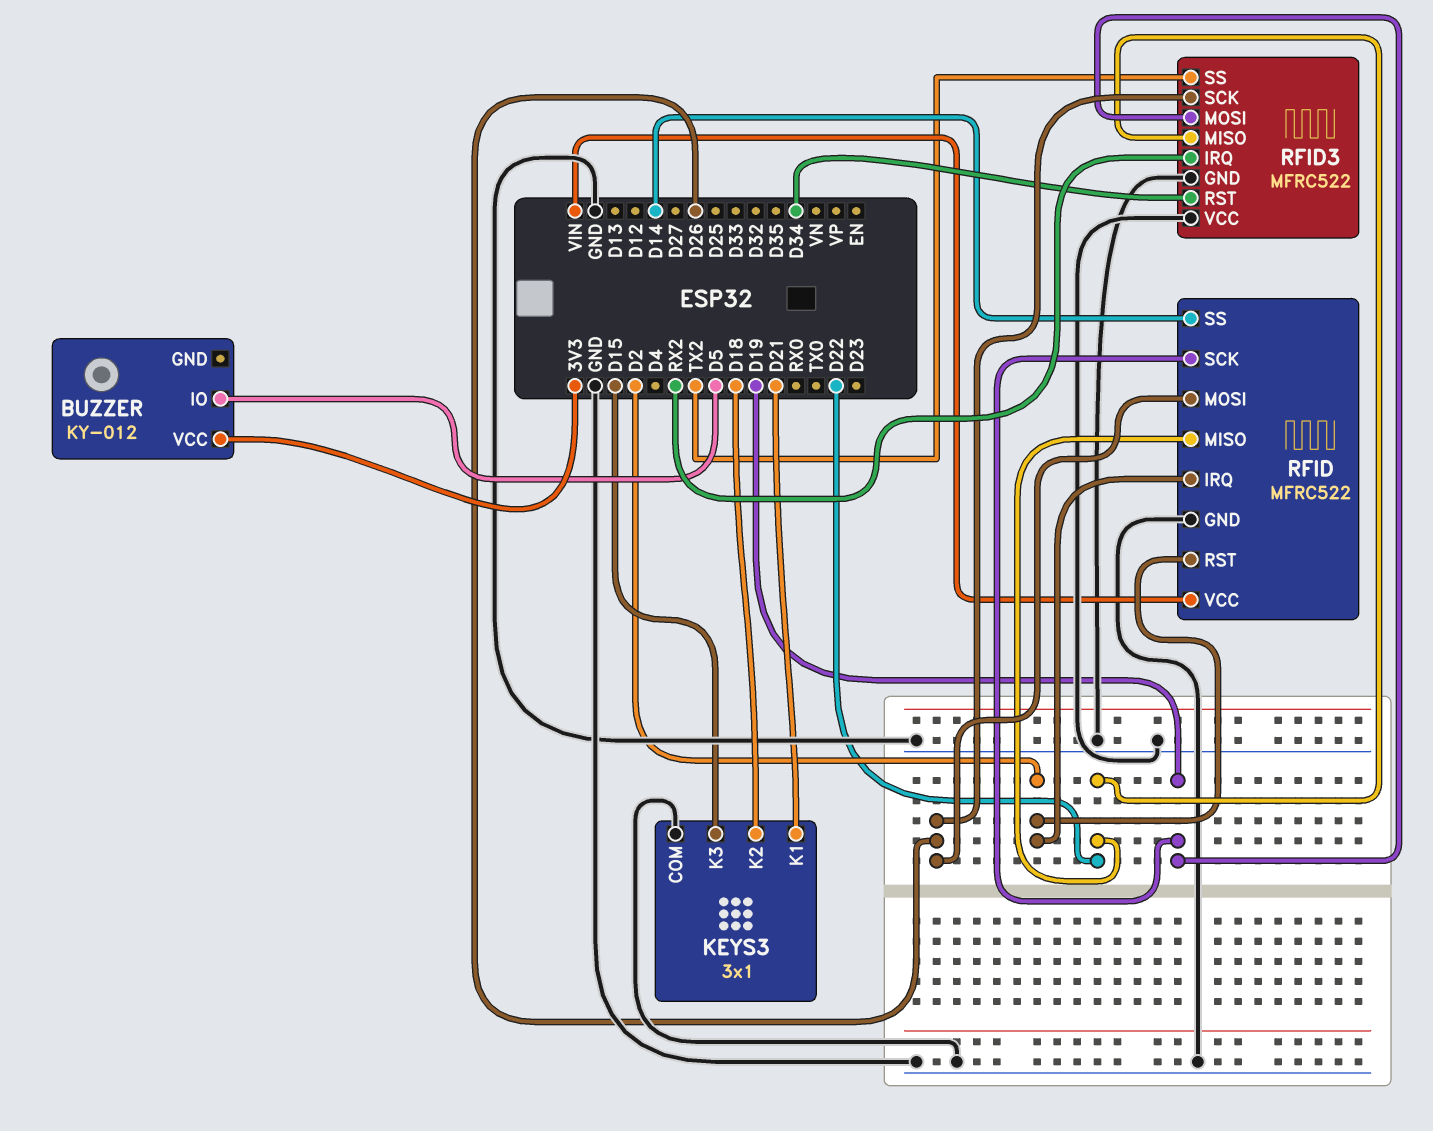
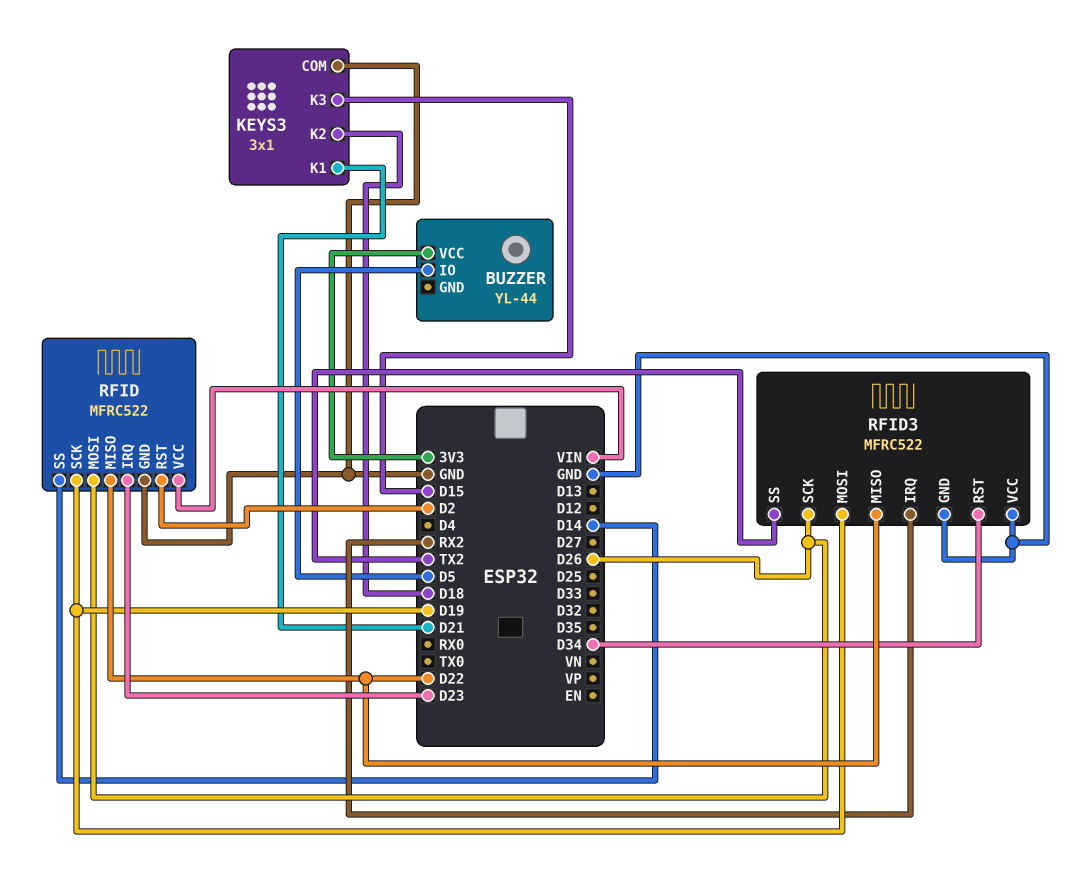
BUZZER: KY-012 -> YL-44
RFID pin IRQ: D2 -> D23

